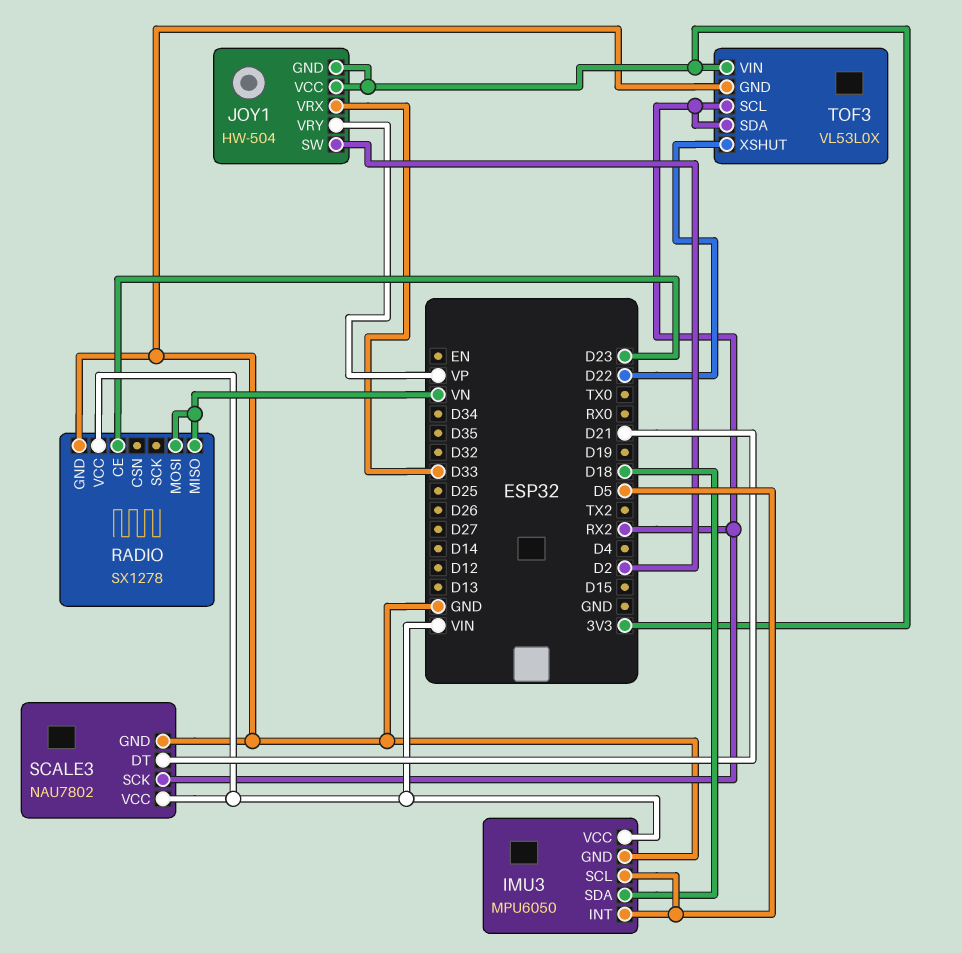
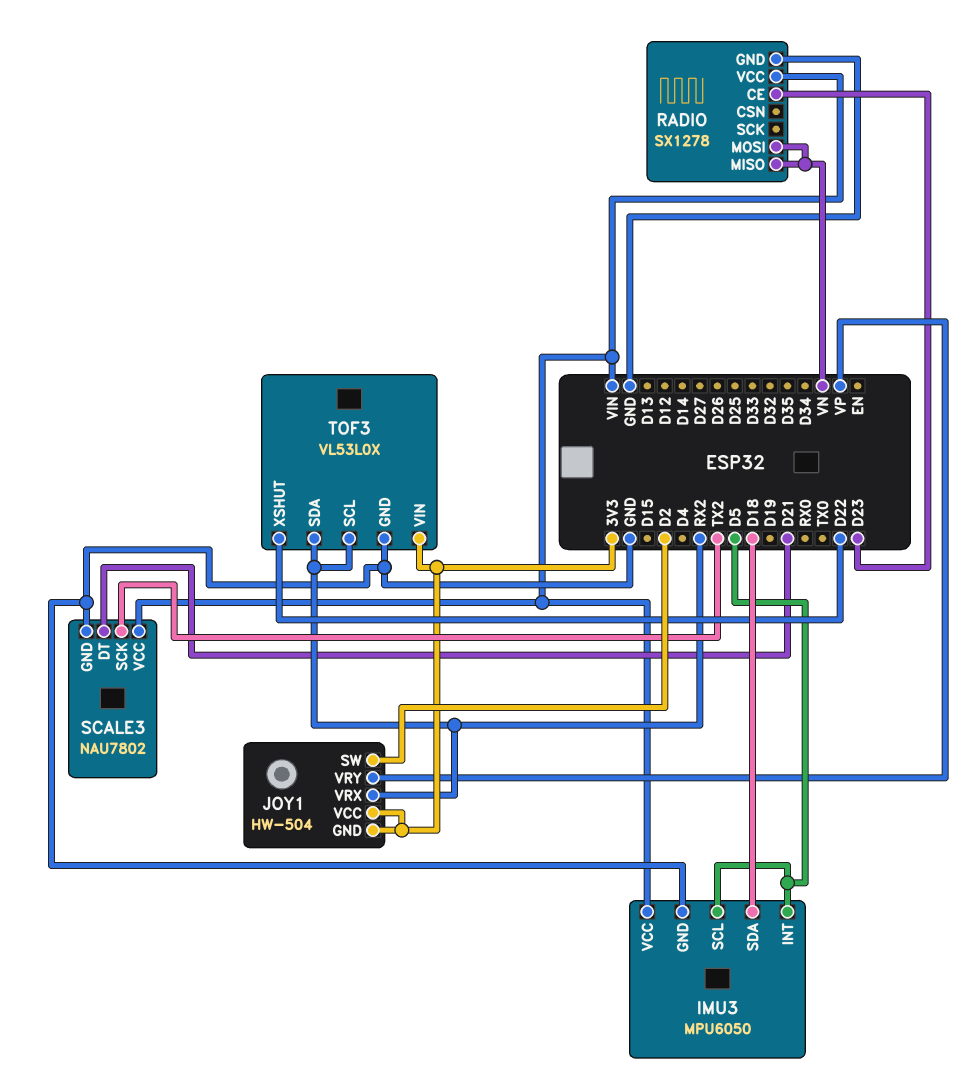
JOY1 pin VRX: D33 -> RX2
SCALE3 pin SCK: RX2 -> TX2

